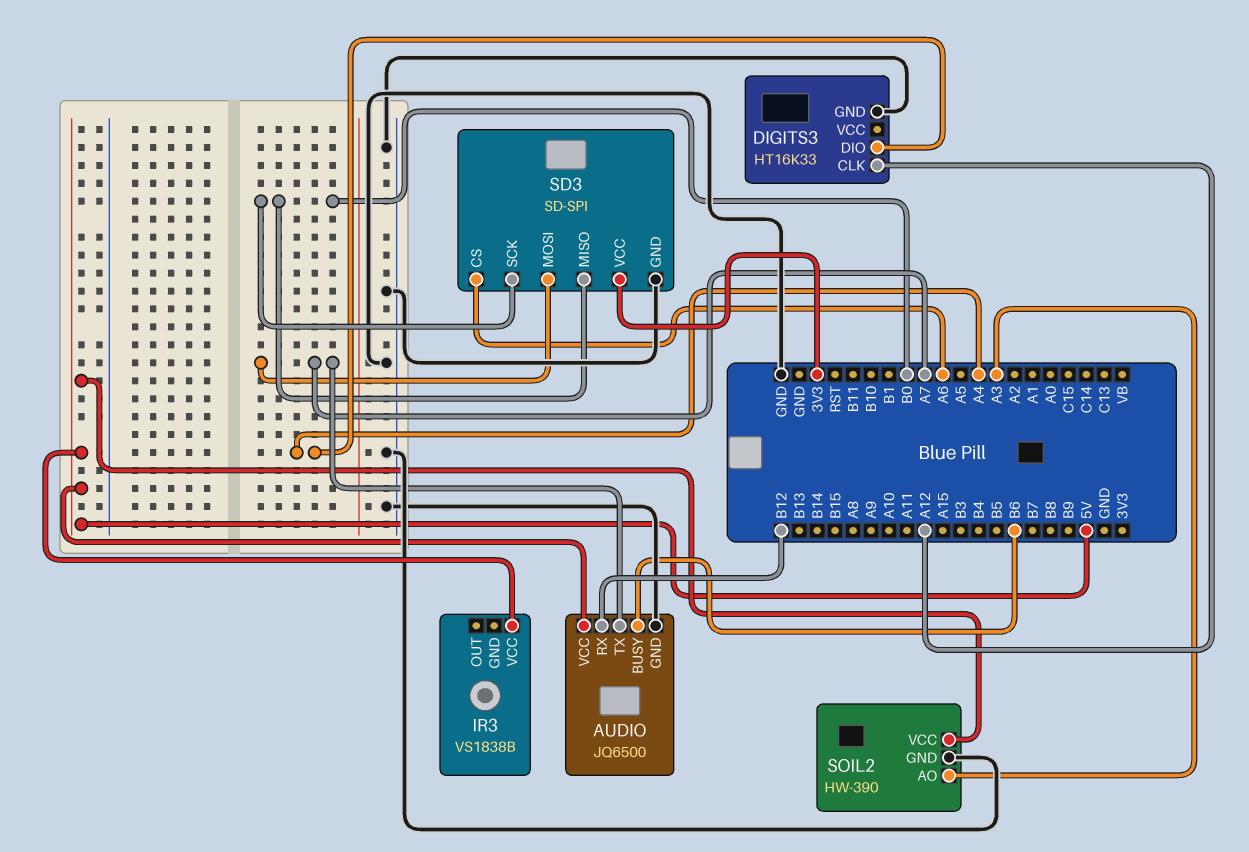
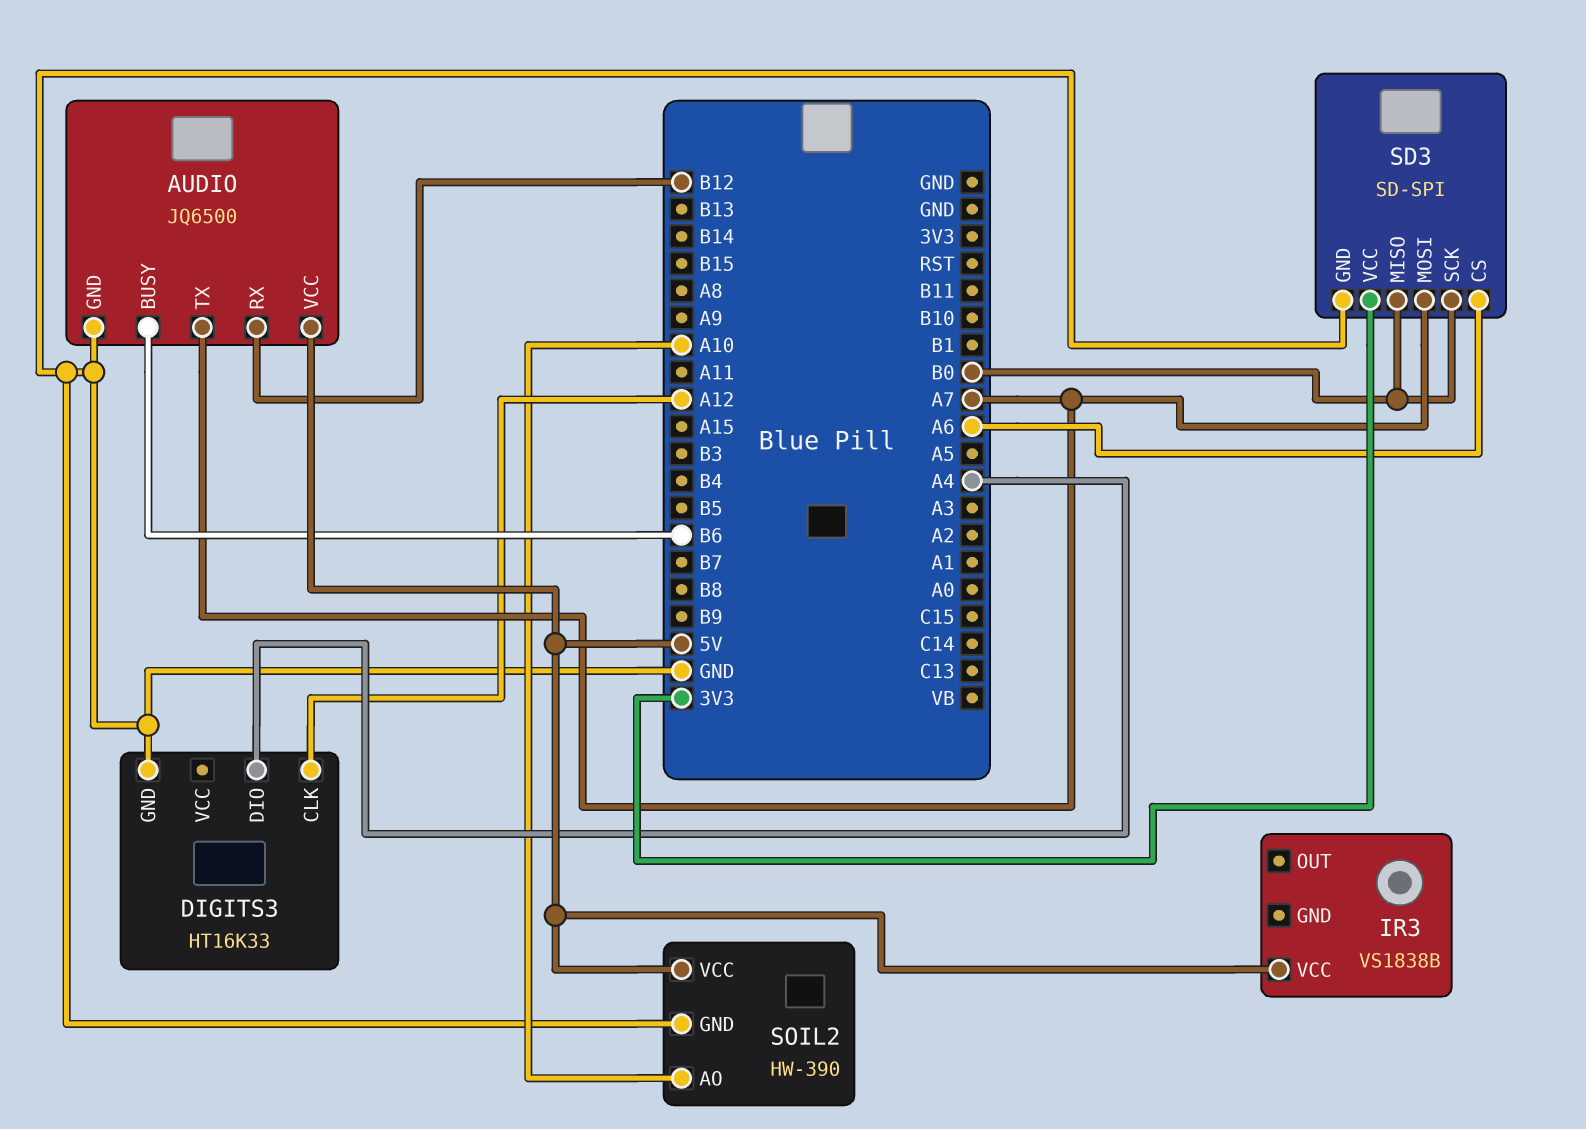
SOIL2 pin AO: A3 -> A10

